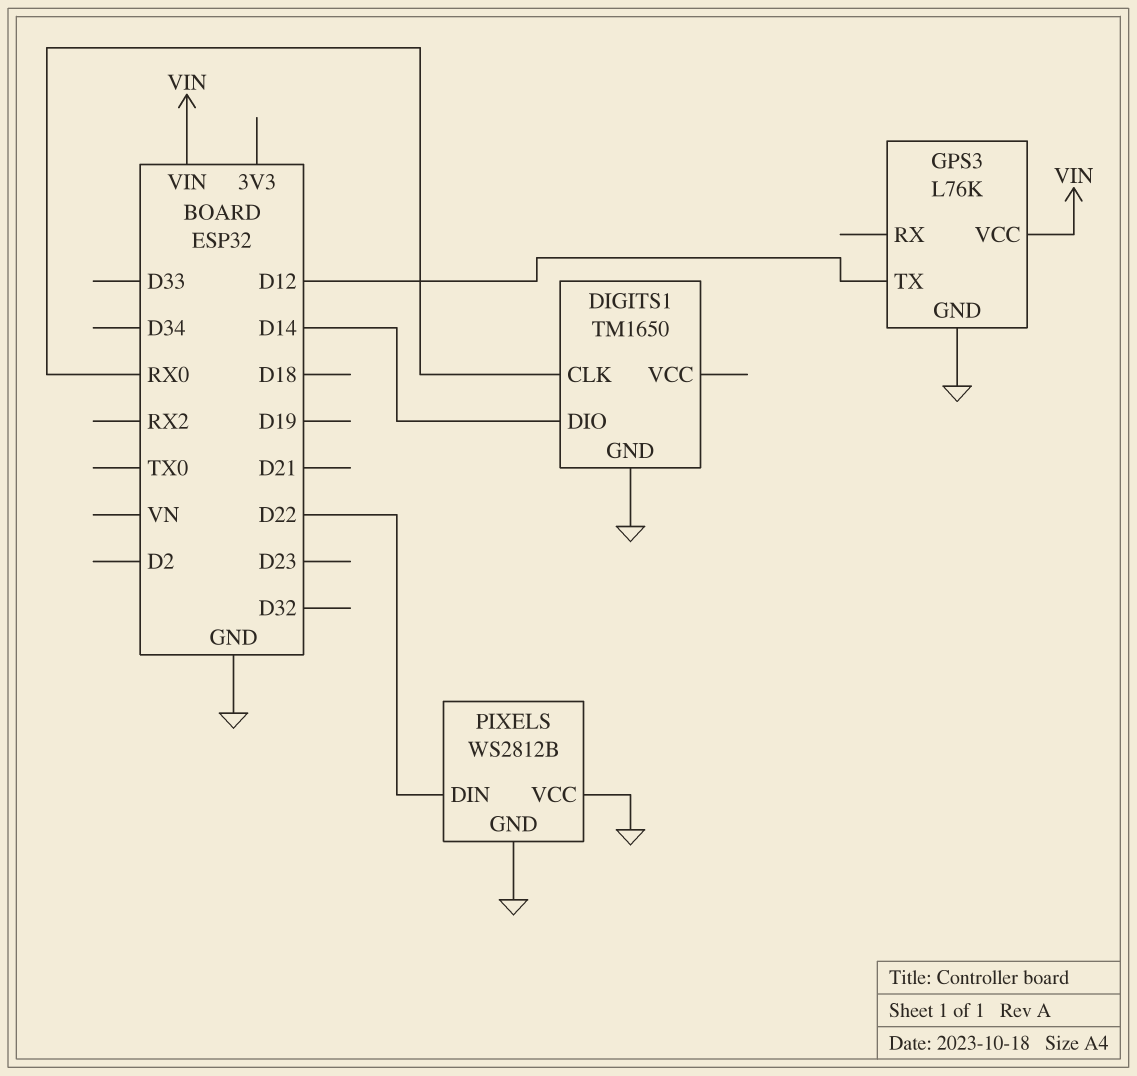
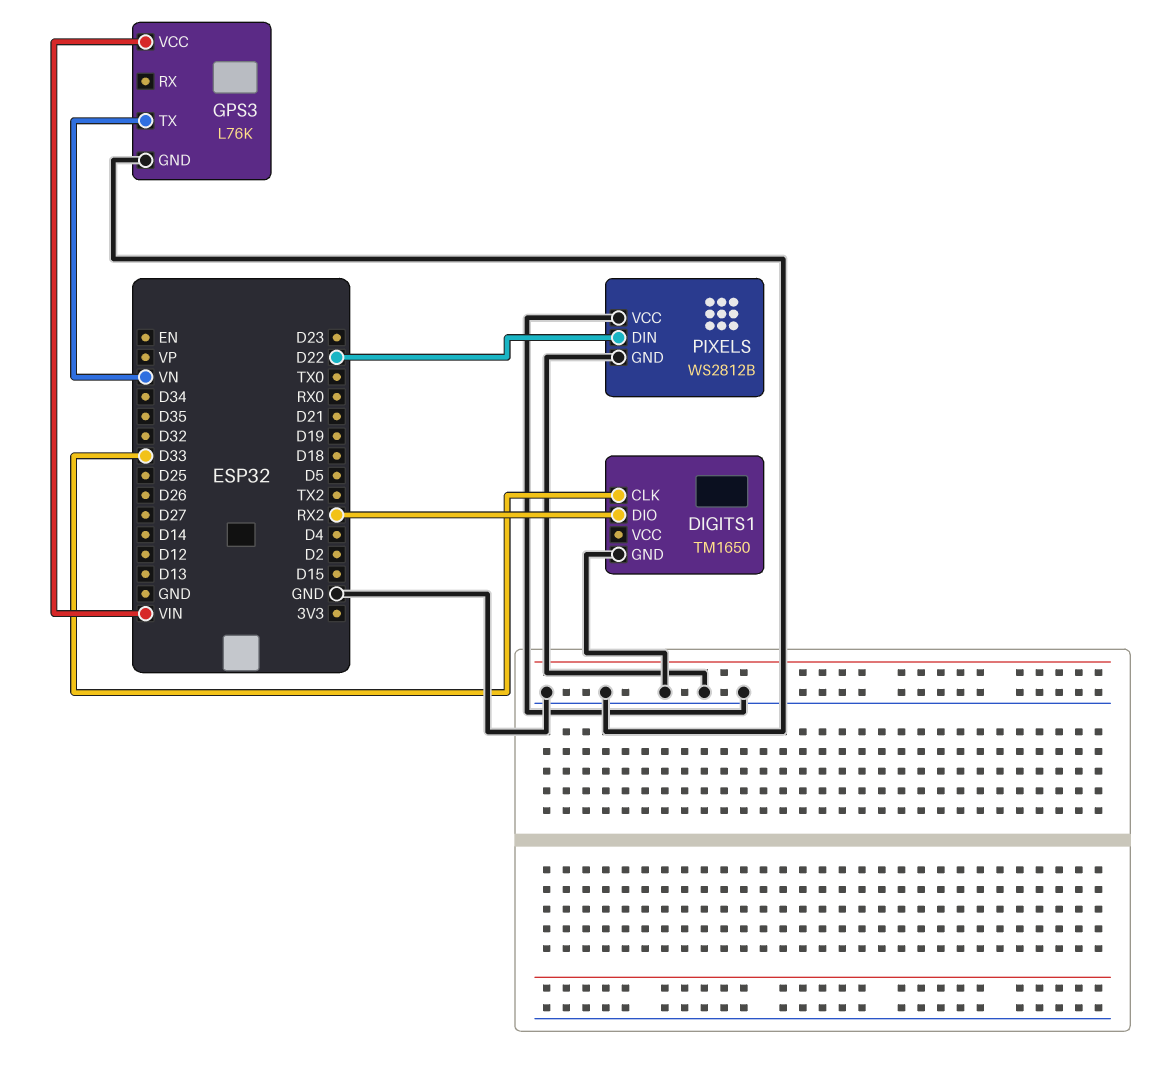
DIGITS1 pin CLK: RX0 -> D33
DIGITS1 pin DIO: D14 -> RX2
GPS3 pin TX: D12 -> VN

